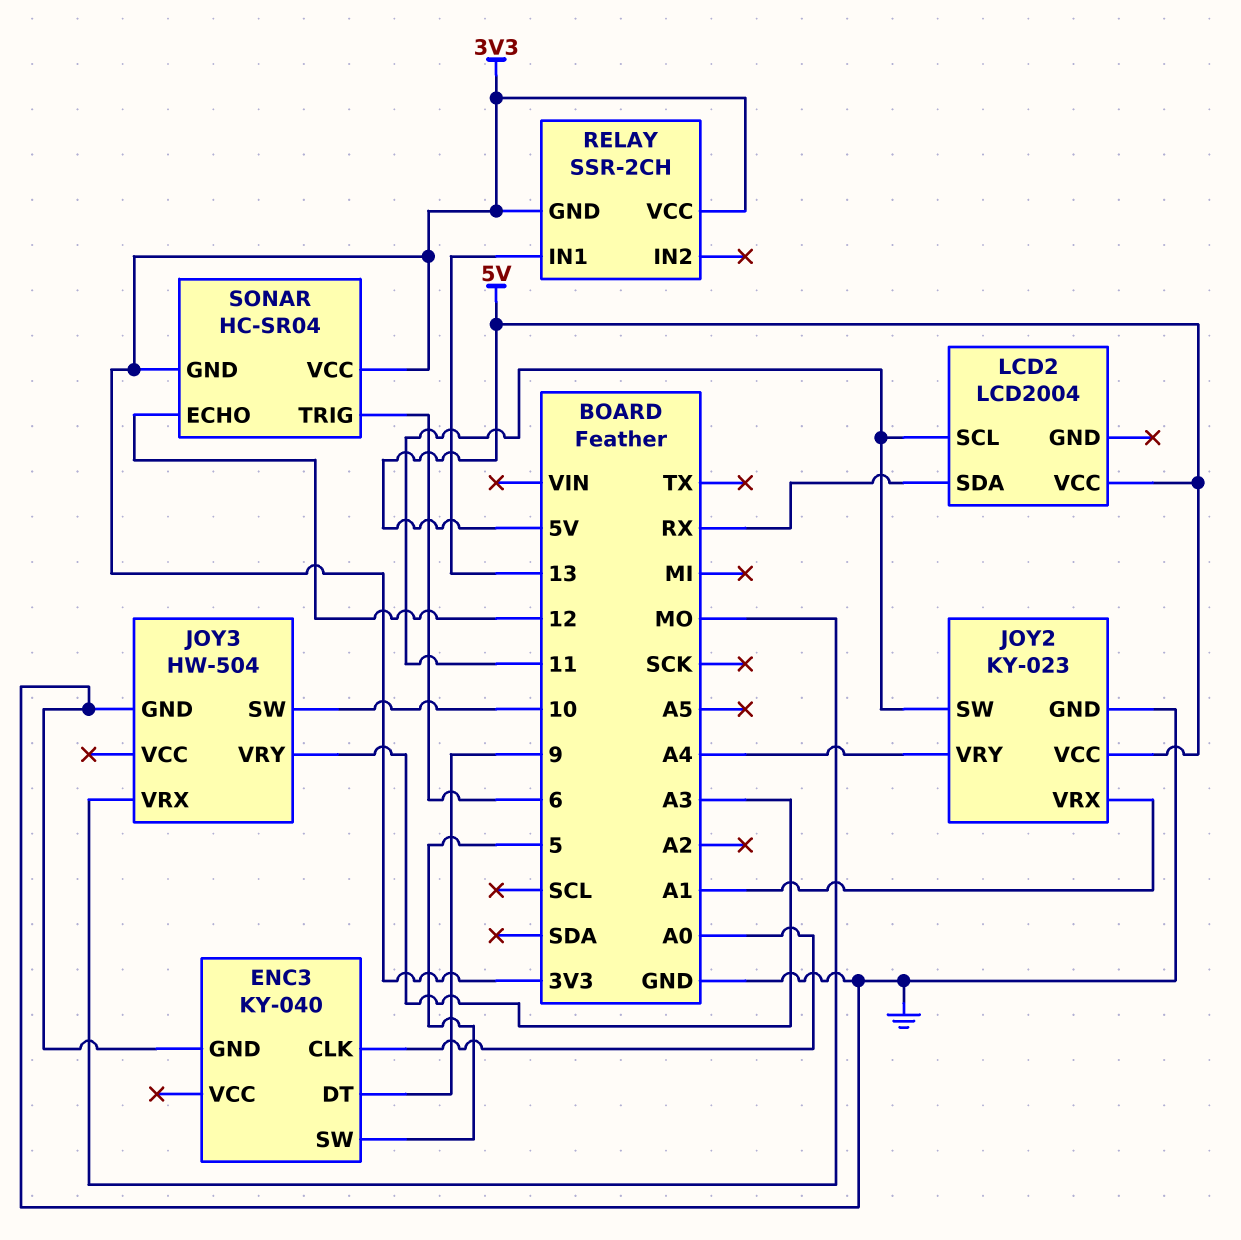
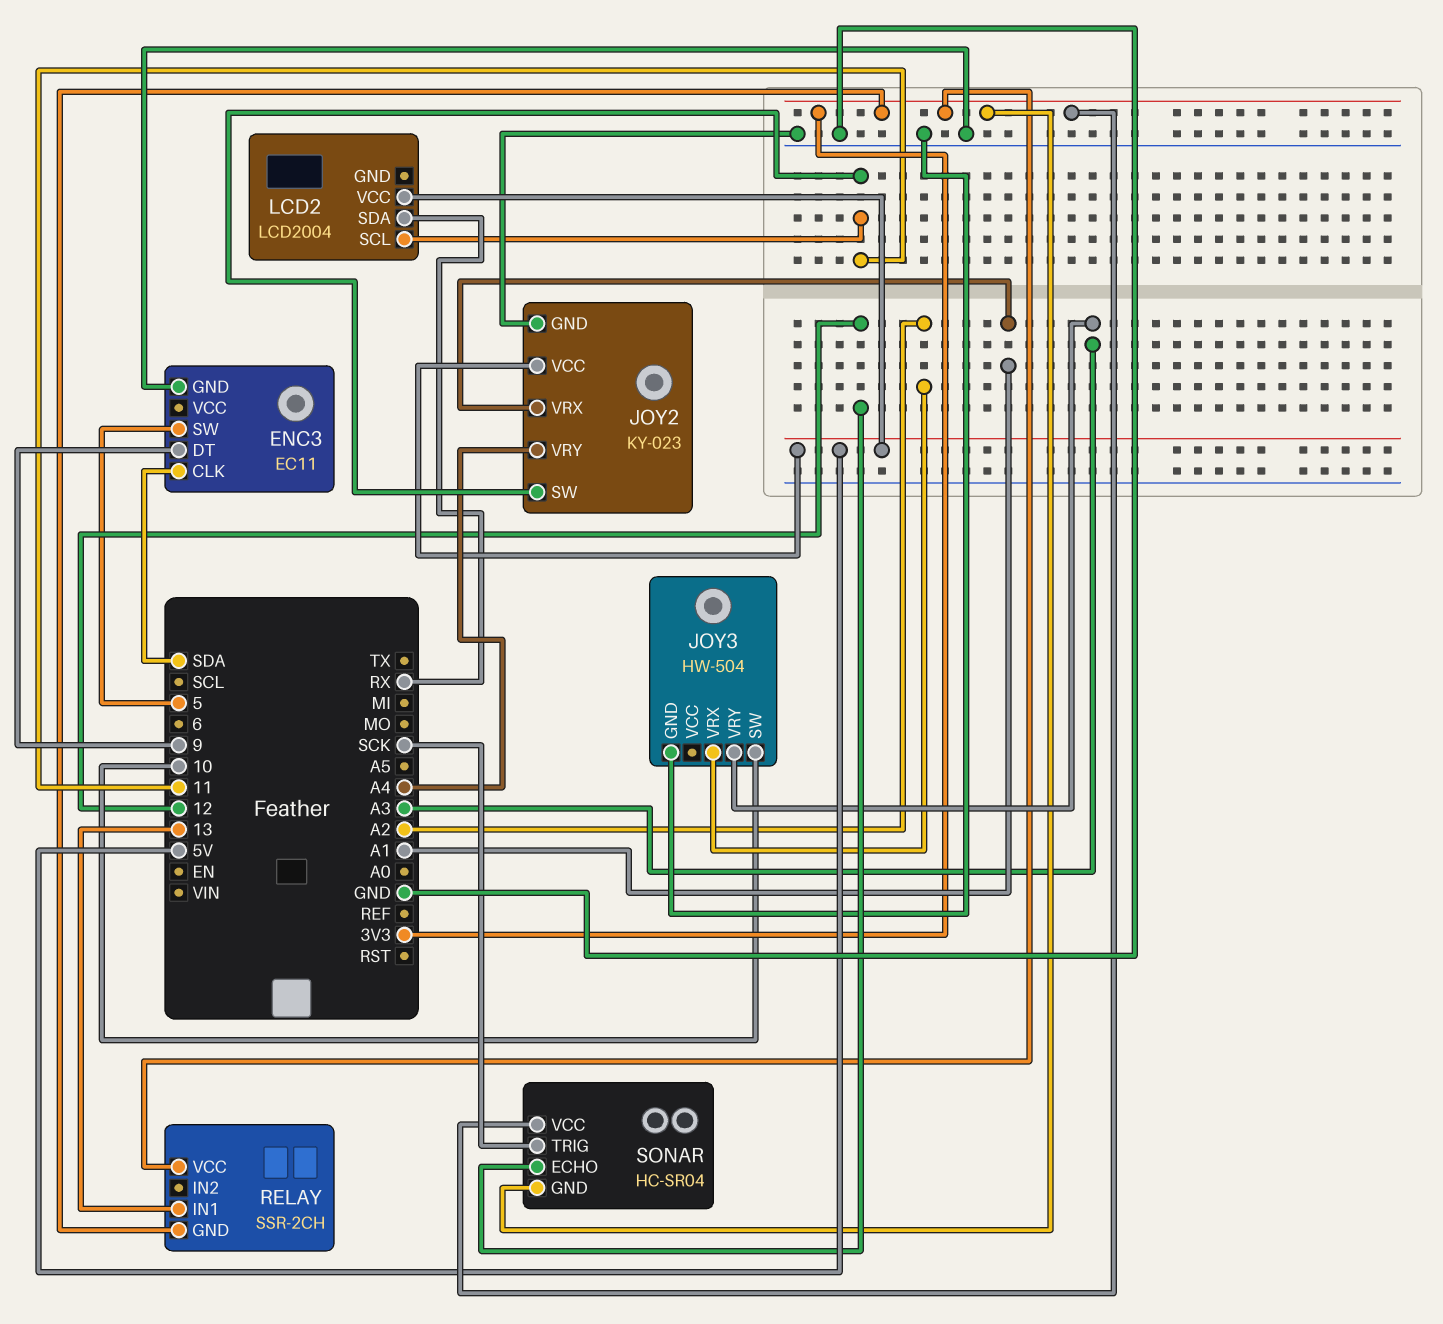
ENC3: KY-040 -> EC11
ENC3 pin CLK: A0 -> SDA
JOY3 pin VRX: MO -> A2
SONAR pin TRIG: 6 -> SCK

